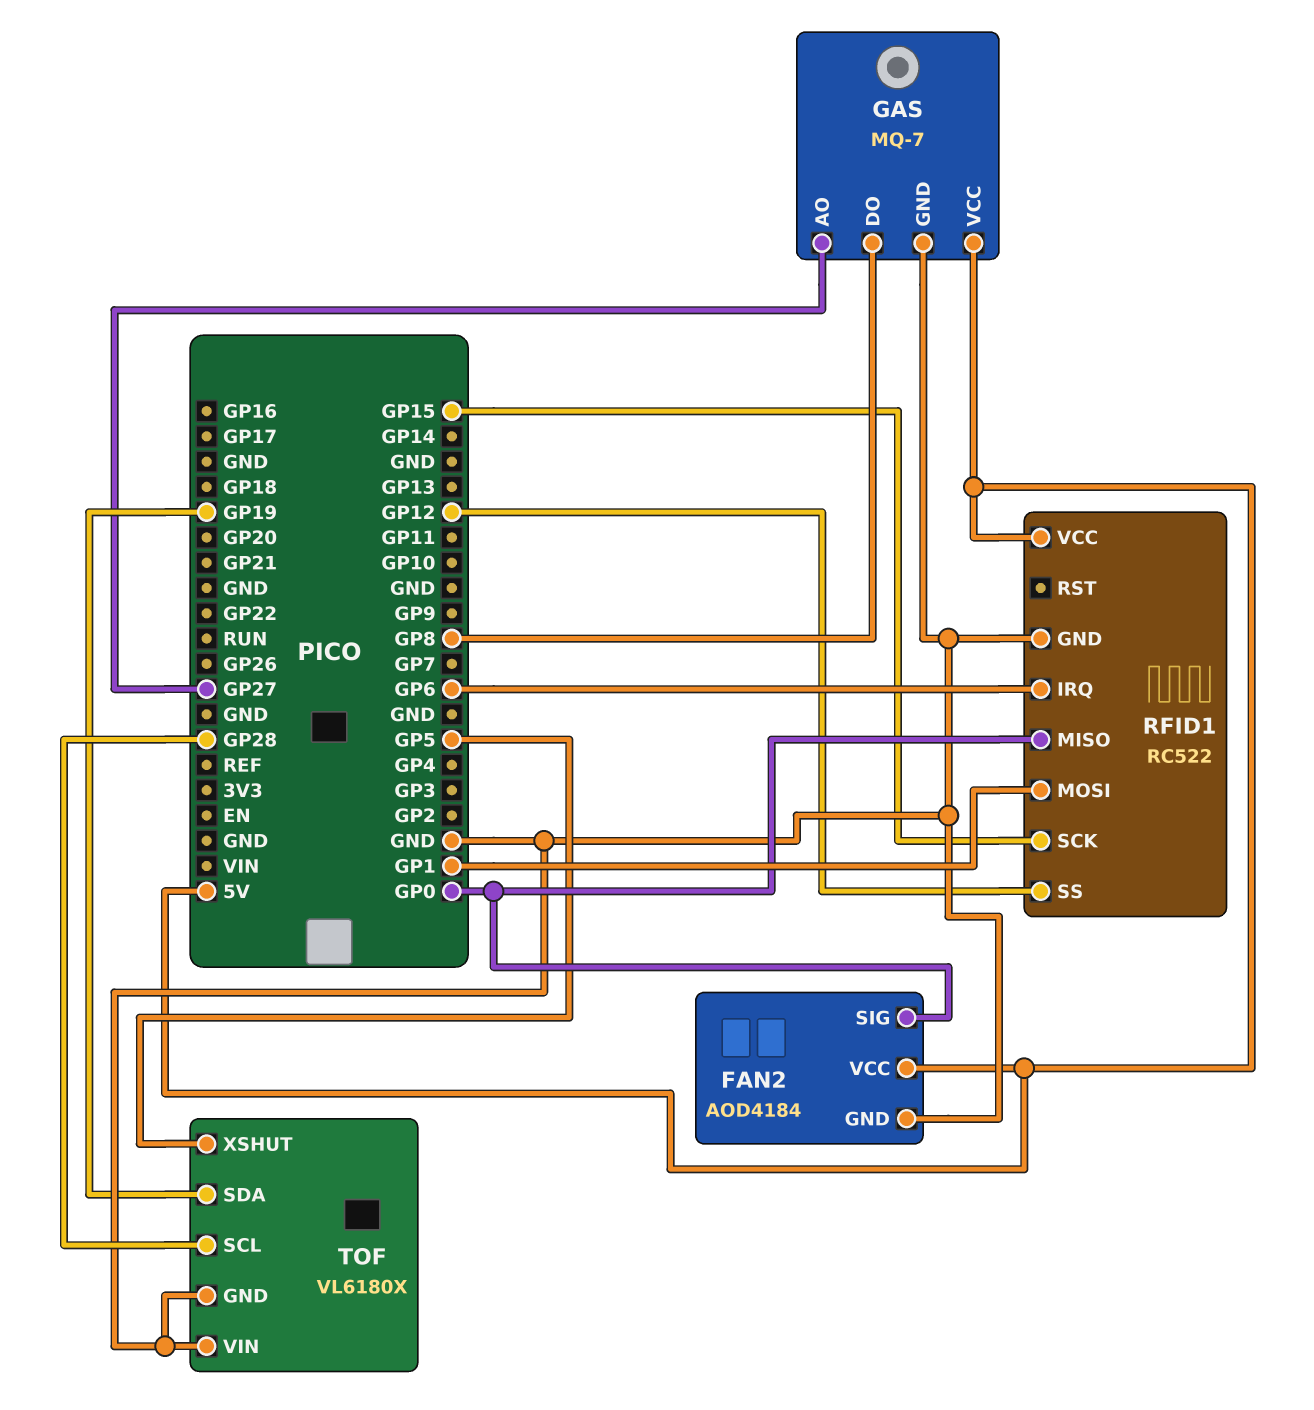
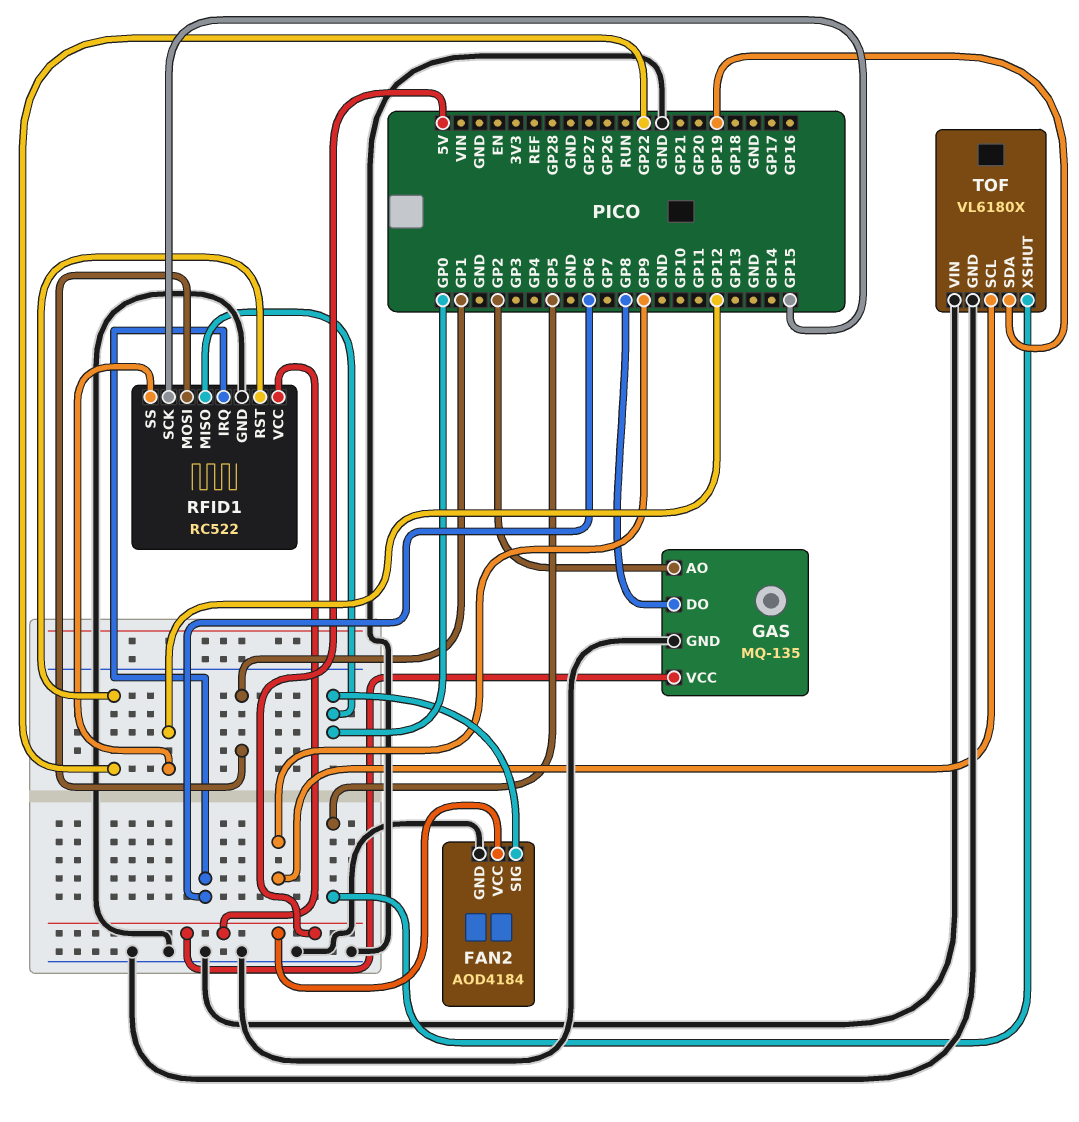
GAS: MQ-7 -> MQ-135
GAS pin AO: GP27 -> GP2
RFID1 pin RST: none -> GP22
TOF pin SCL: GP28 -> GP9

